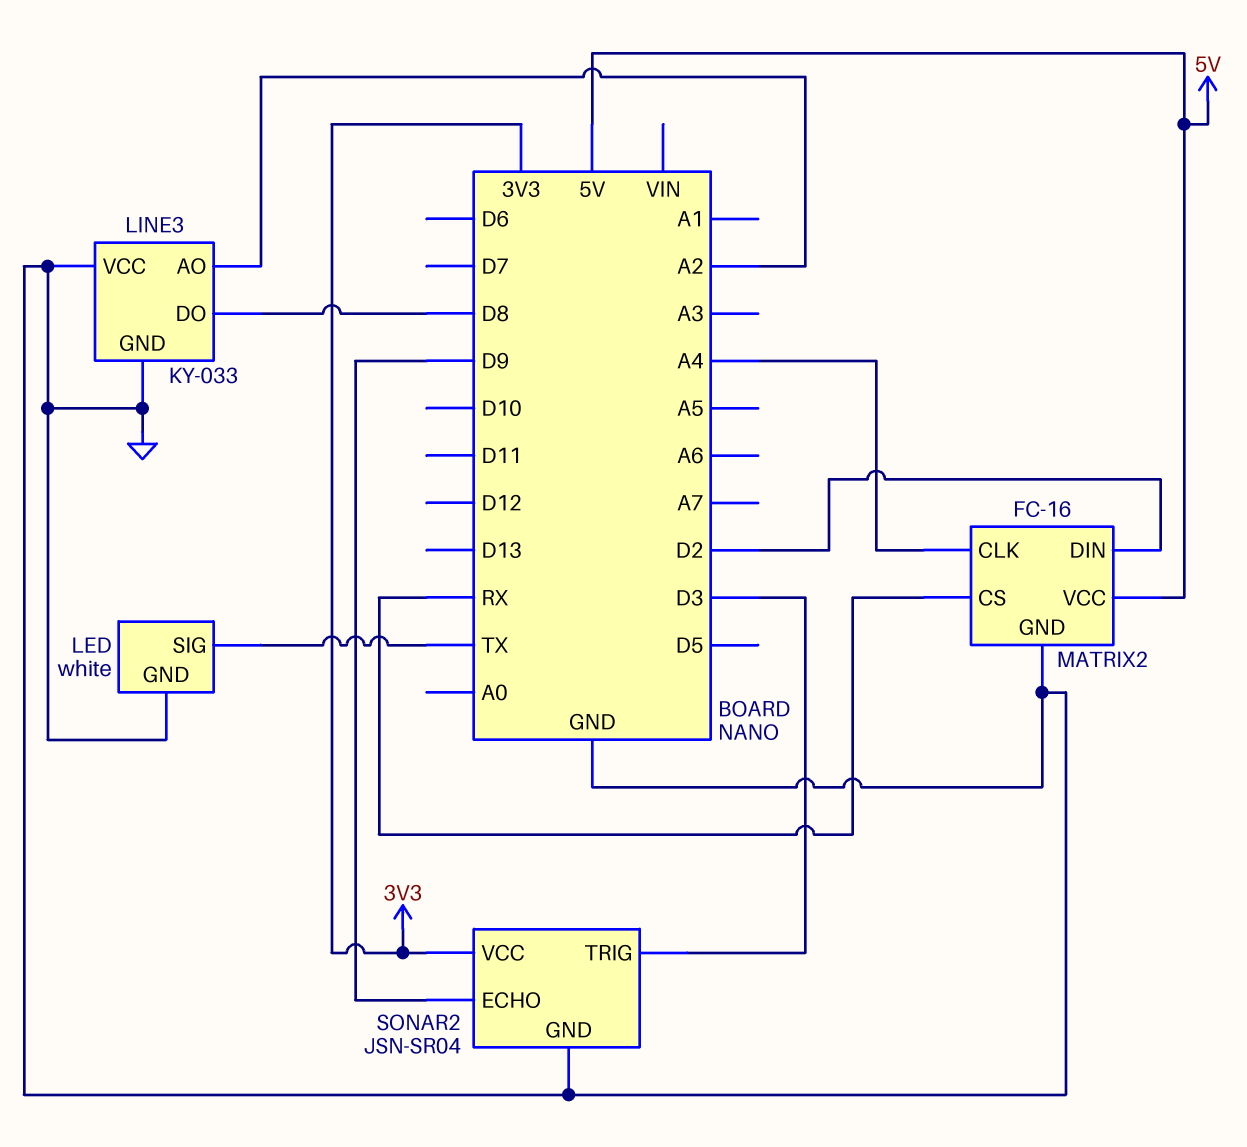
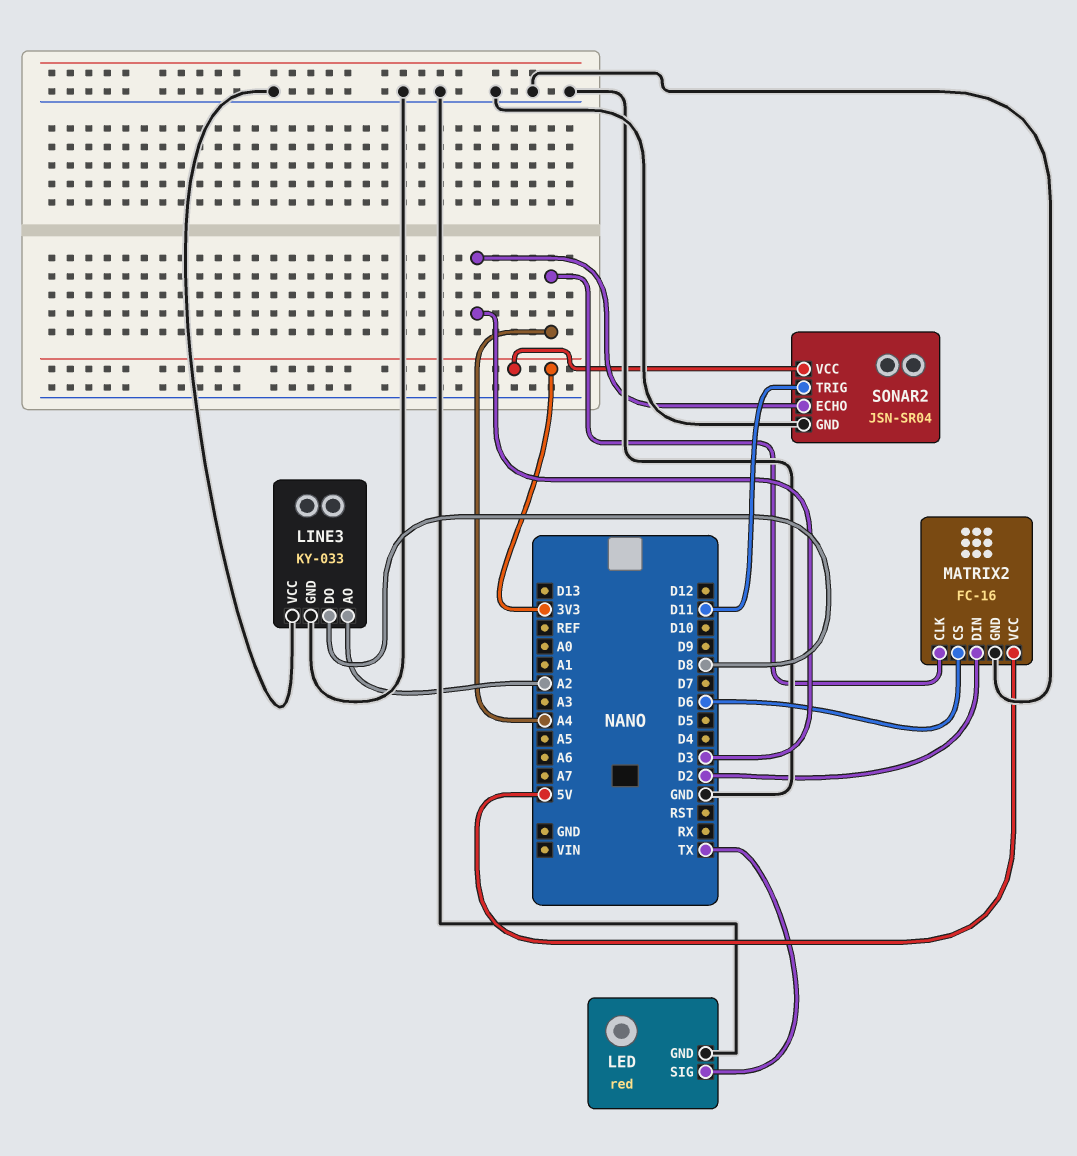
LED: white -> red
MATRIX2 pin CS: RX -> D6
SONAR2 pin ECHO: D9 -> D3
SONAR2 pin TRIG: D3 -> D11

